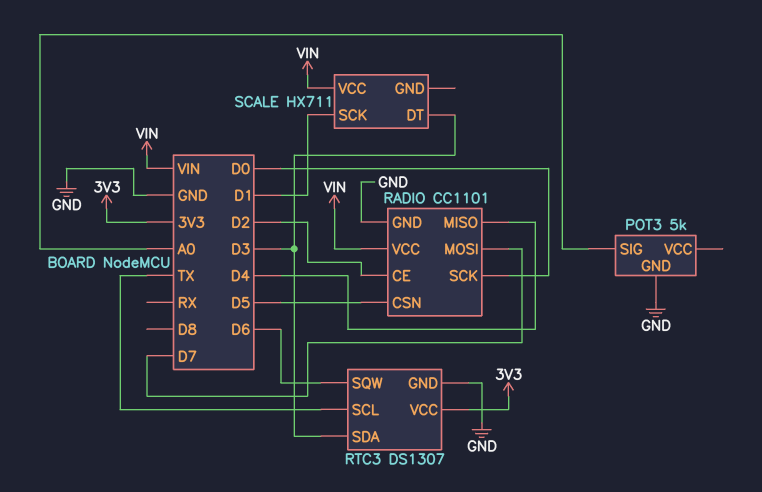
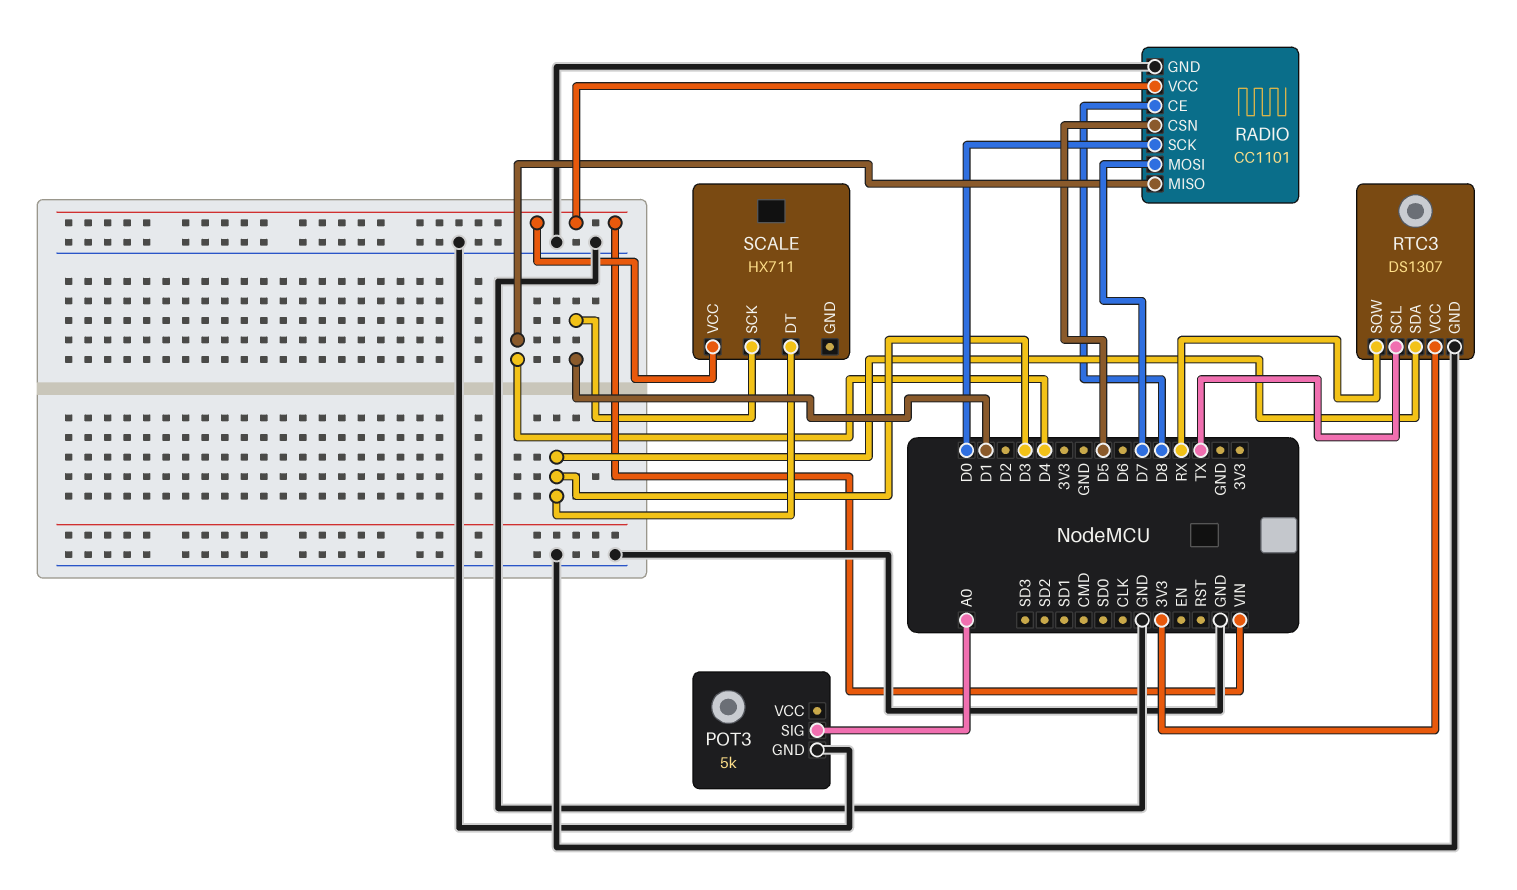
RADIO pin CE: D2 -> D8
RTC3 pin SQW: D6 -> RX

